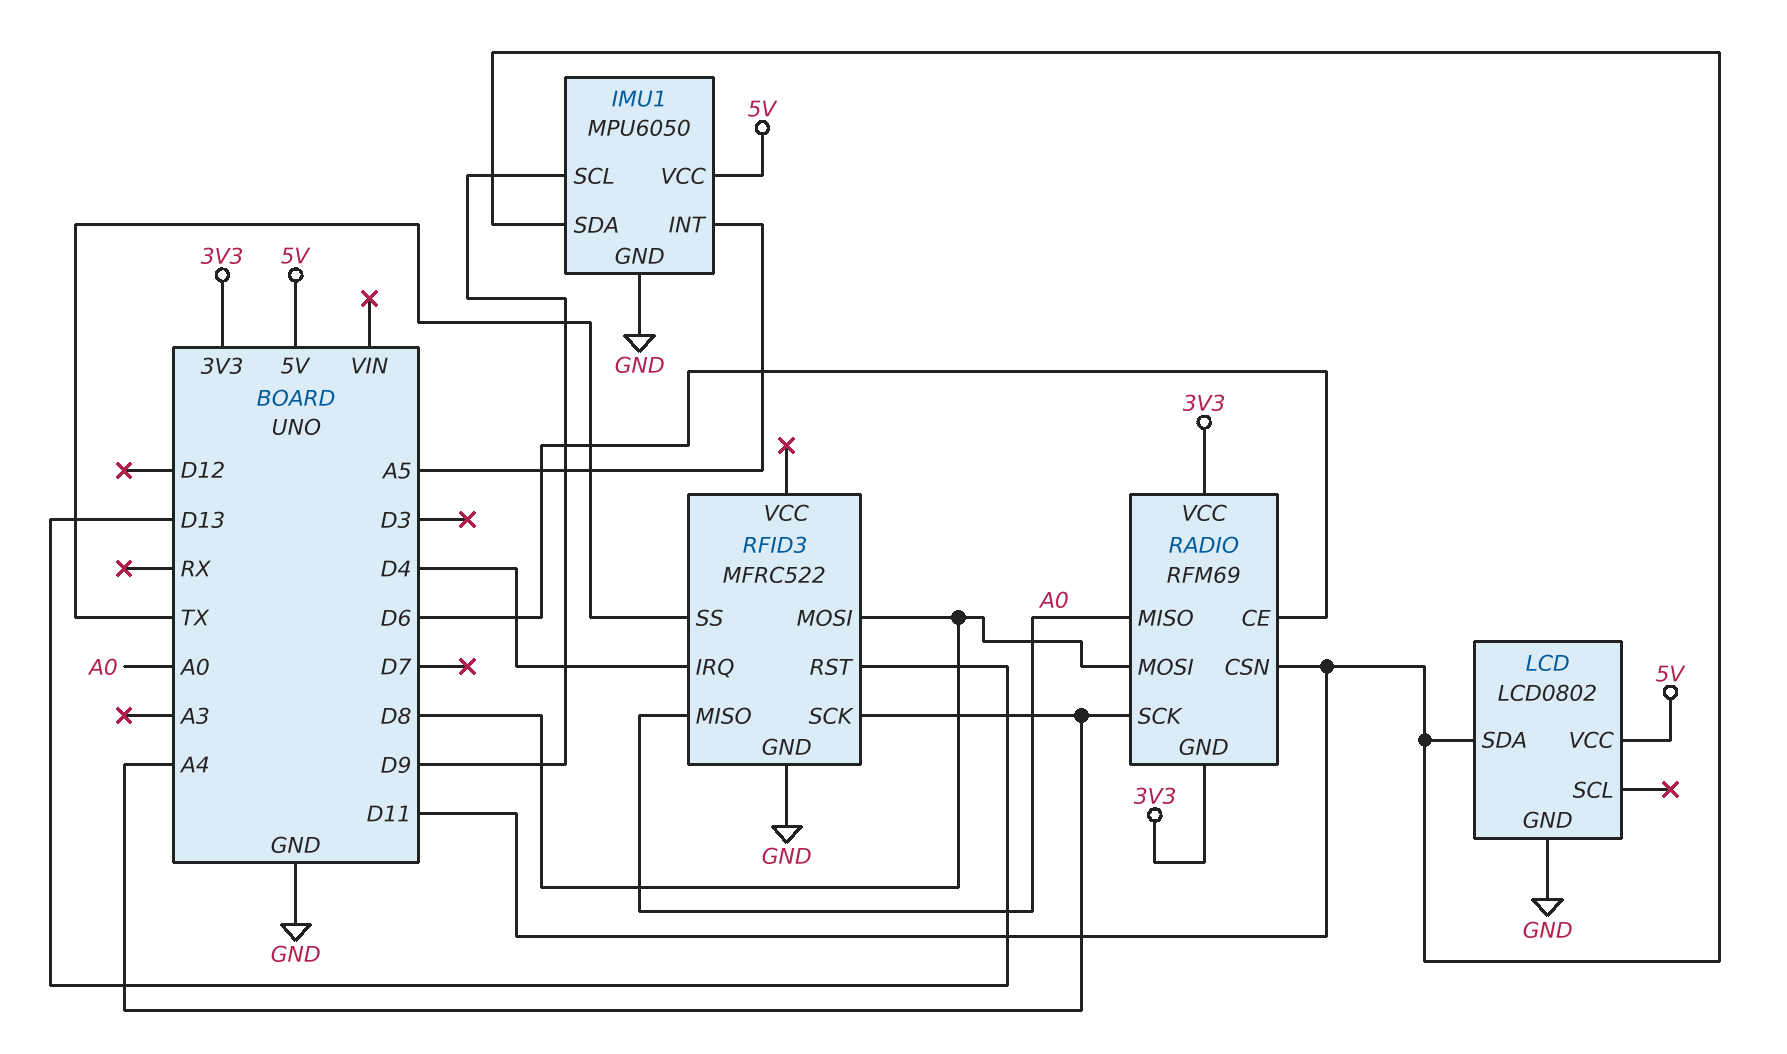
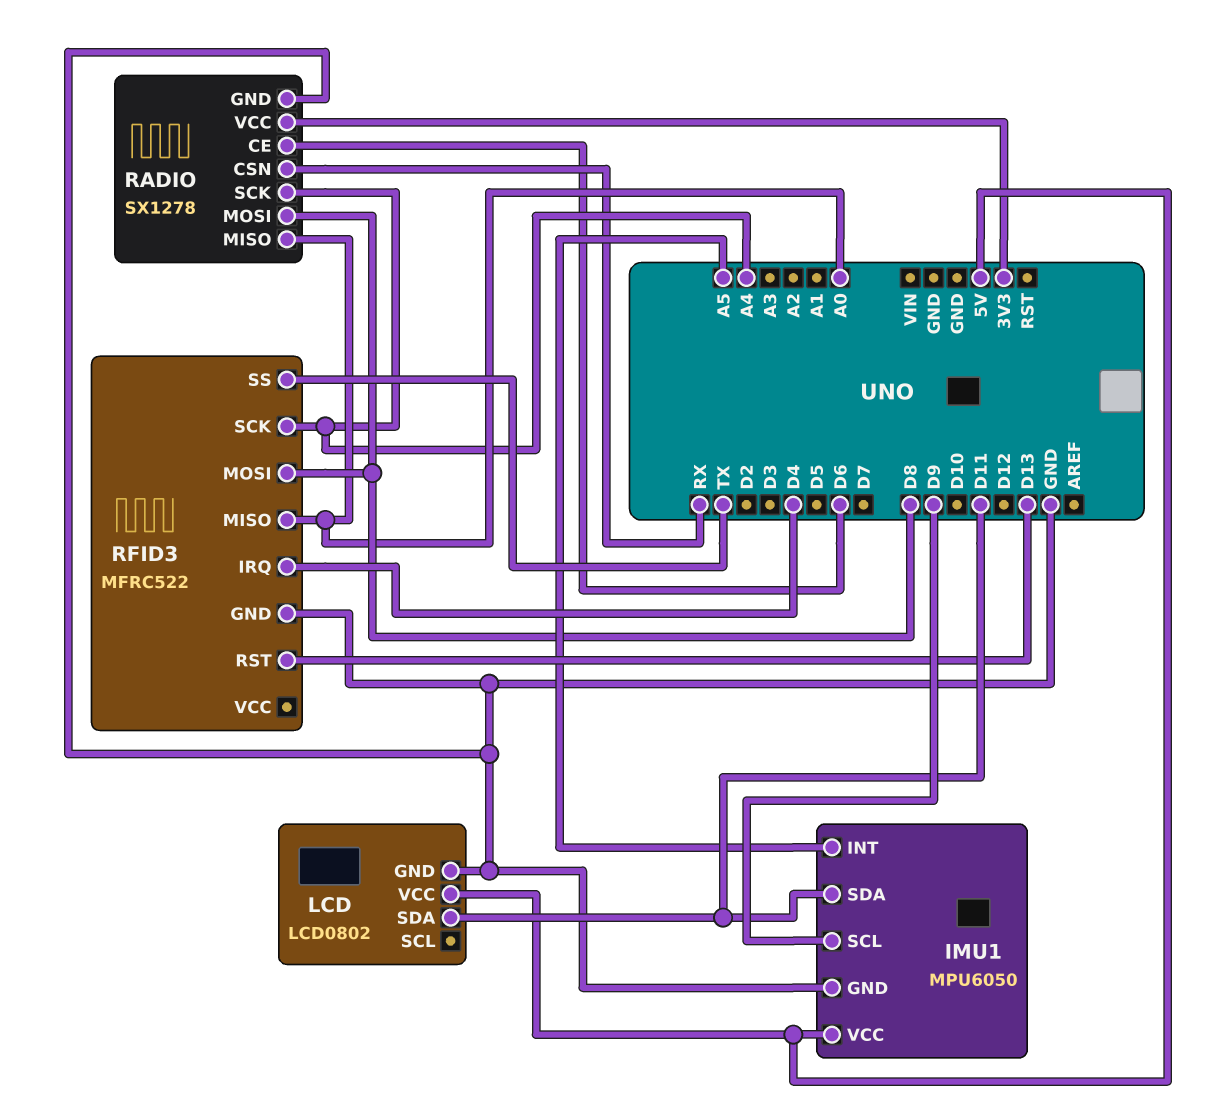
RADIO: RFM69 -> SX1278
RADIO pin CSN: D11 -> RX
RADIO pin GND: 3V3 -> GND

